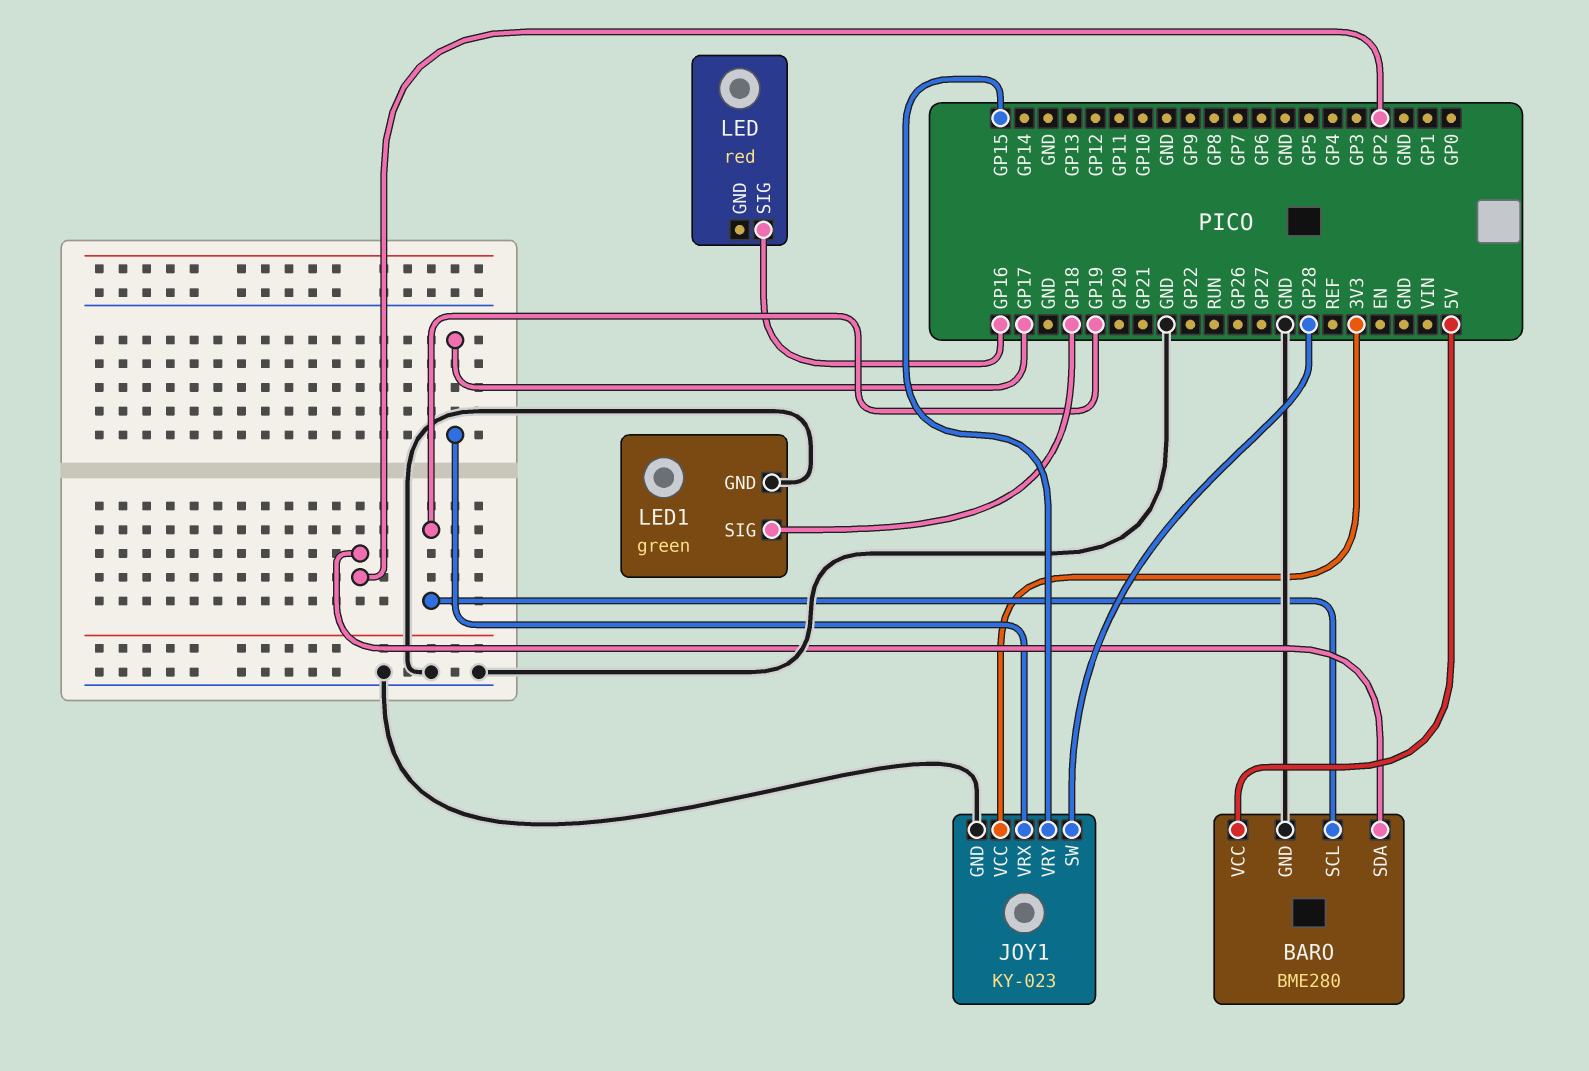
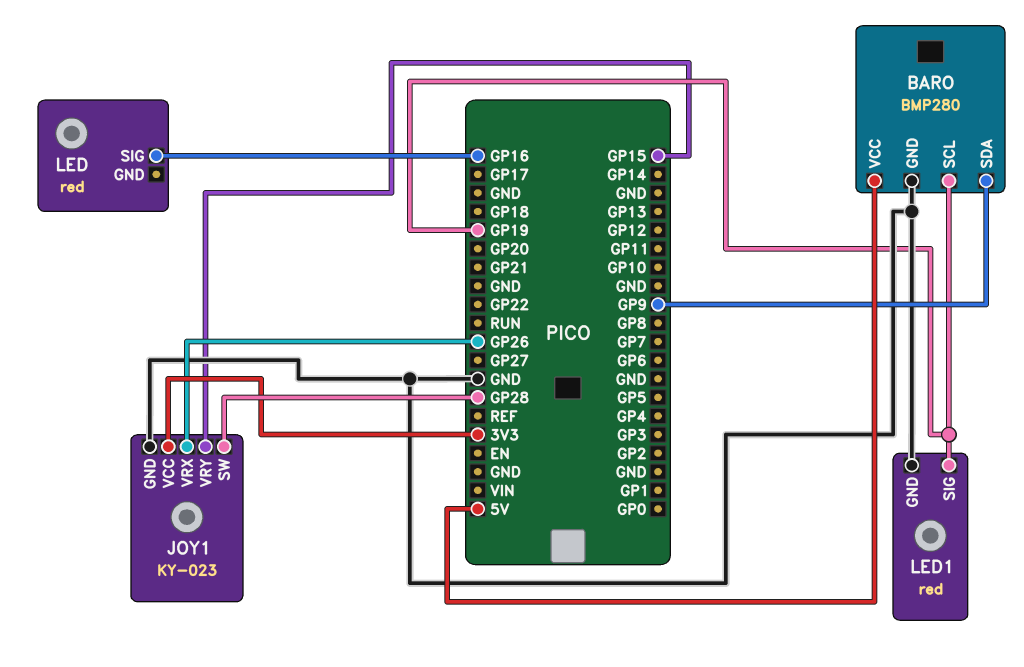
BARO: BME280 -> BMP280
BARO pin SDA: GP2 -> GP9
JOY1 pin VRX: GP17 -> GP26
LED1: green -> red
LED1 pin SIG: GP18 -> GP19

